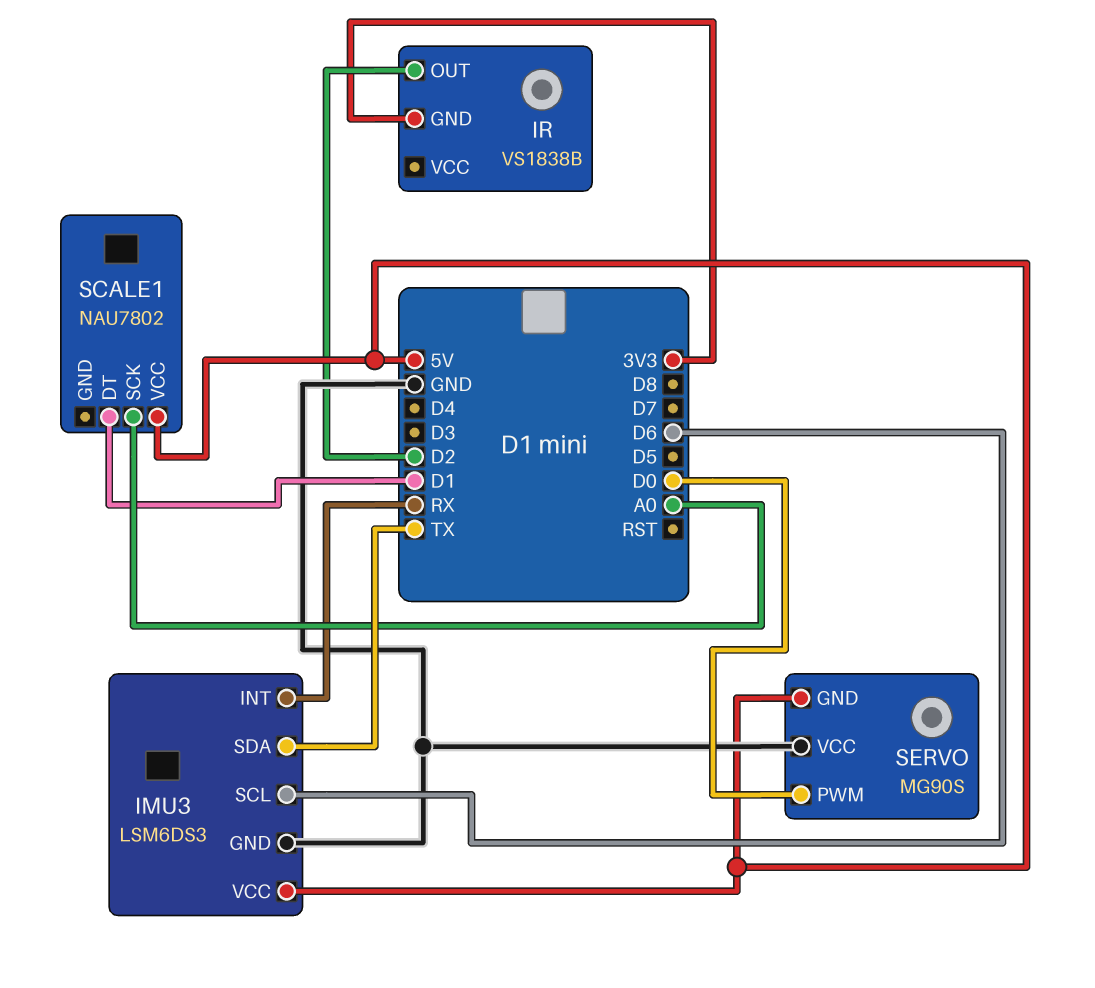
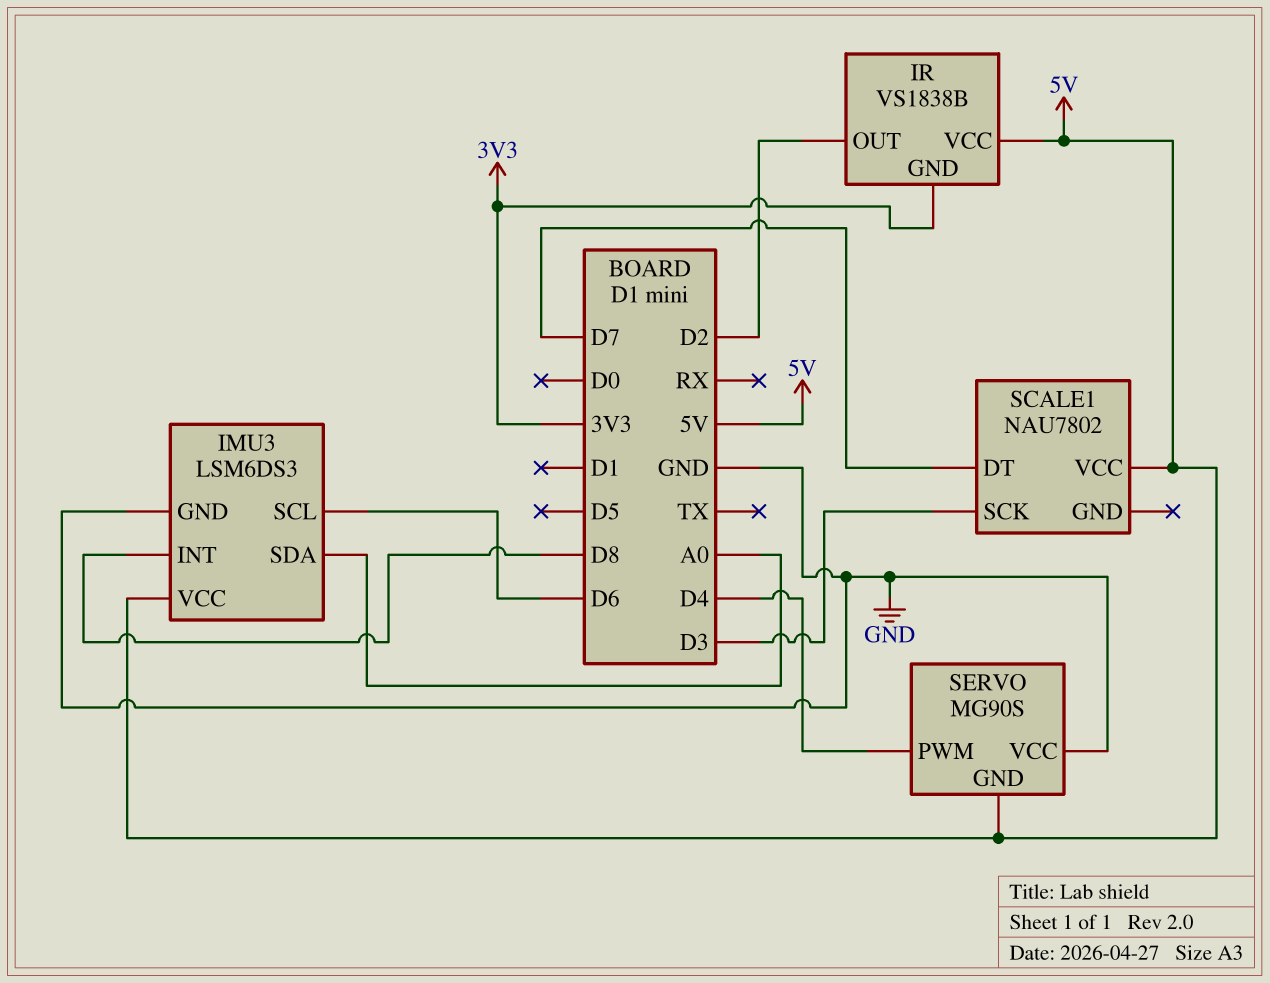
IMU3 pin INT: RX -> D8
IMU3 pin SDA: TX -> A0
IR pin VCC: none -> 5V
SCALE1 pin DT: D1 -> D7
SCALE1 pin SCK: A0 -> D3
SERVO pin PWM: D0 -> D4

